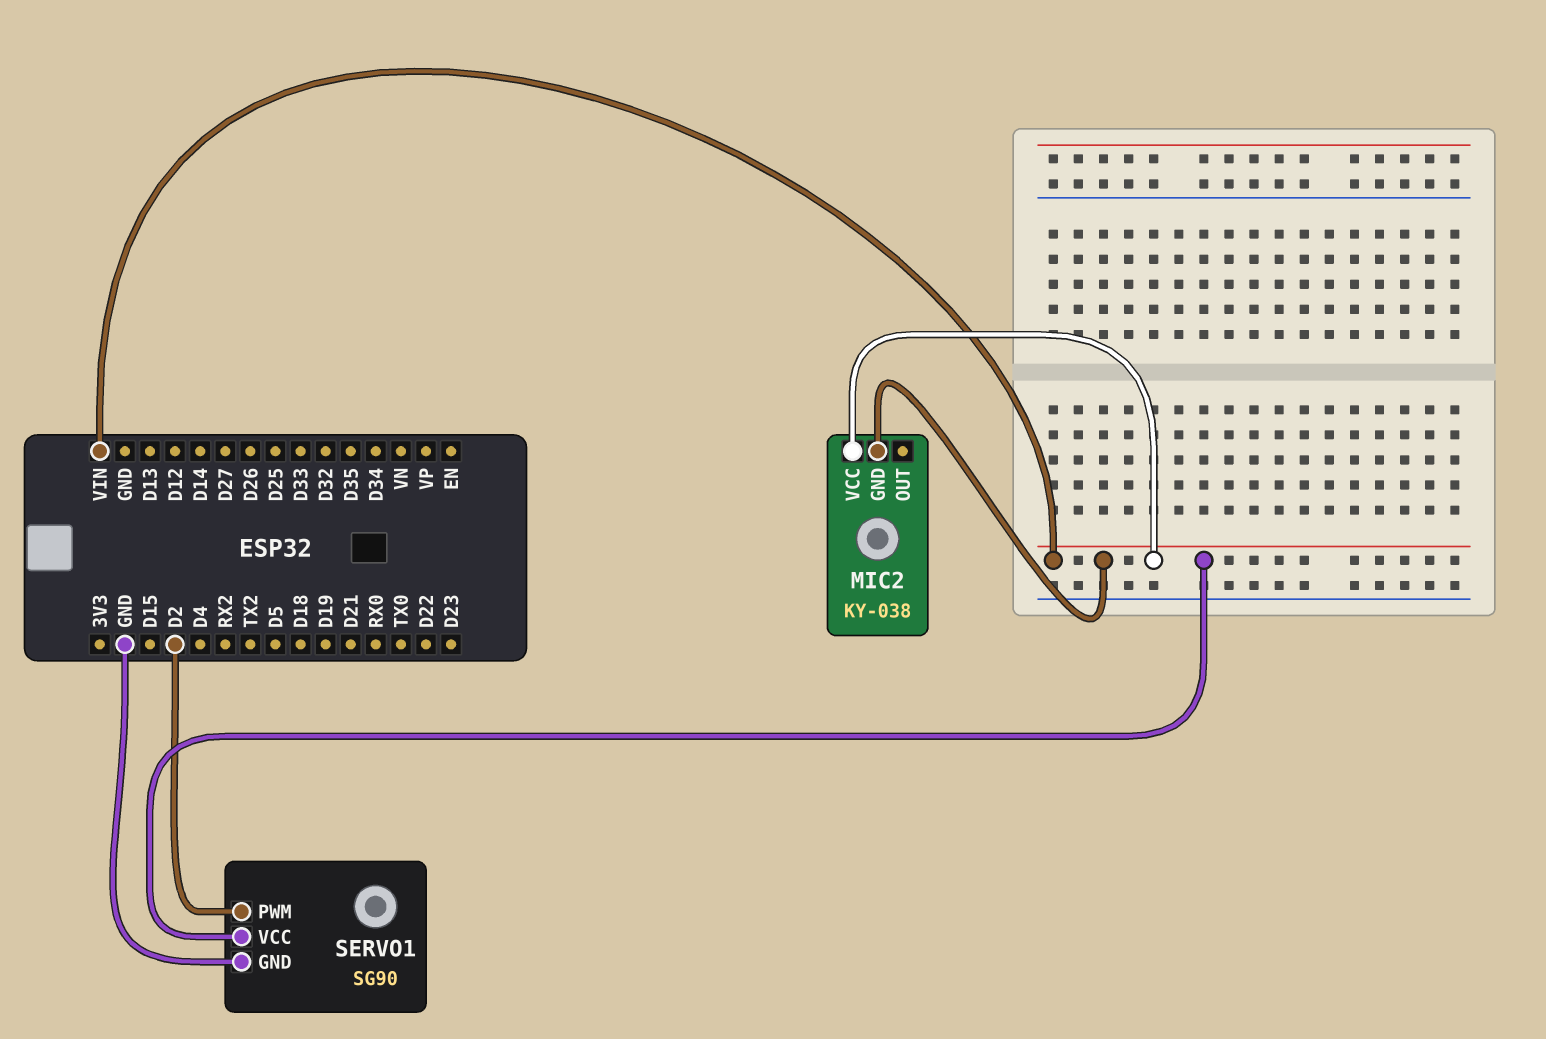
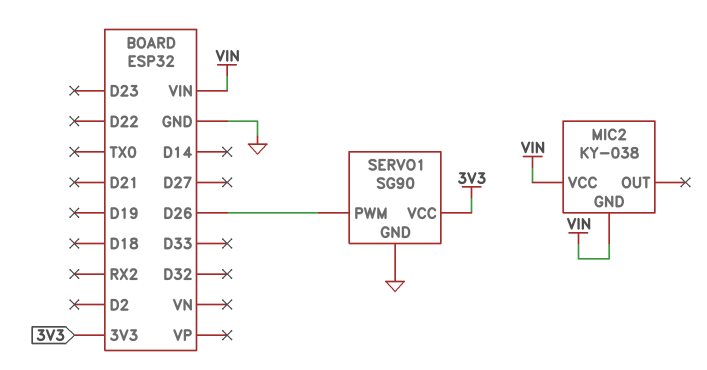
SERVO1 pin PWM: D2 -> D26
SERVO1 pin VCC: VIN -> 3V3

